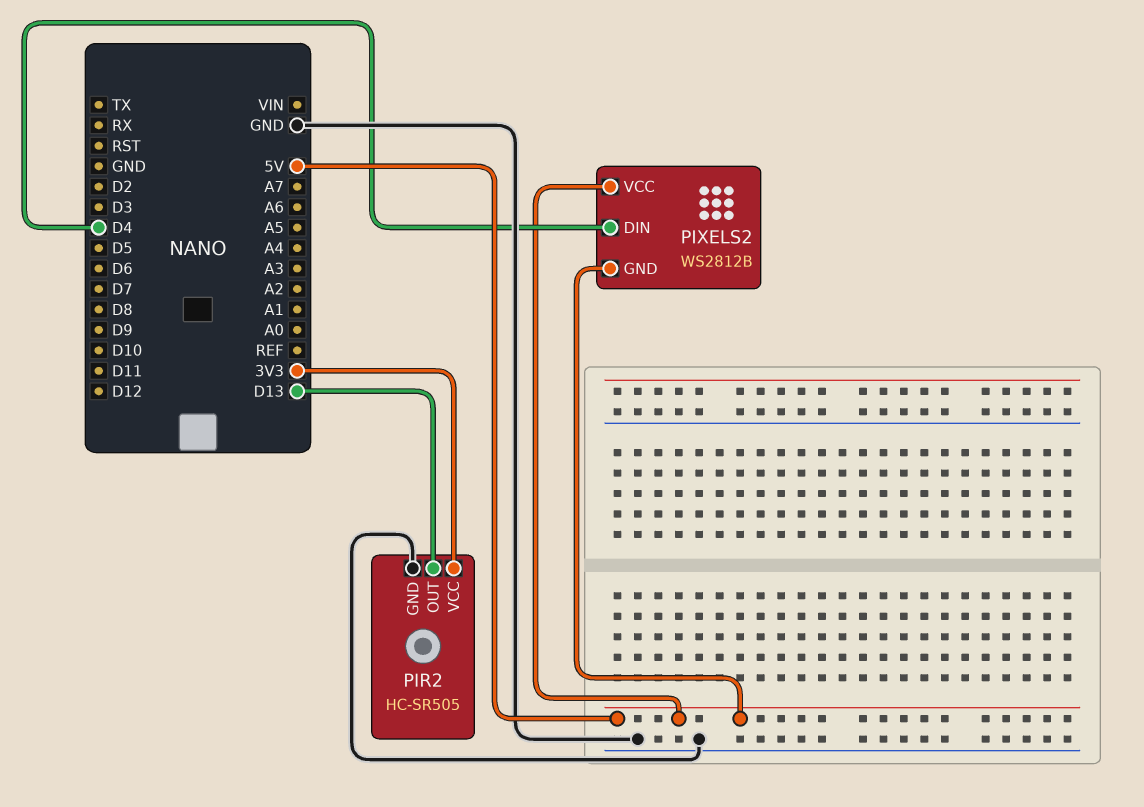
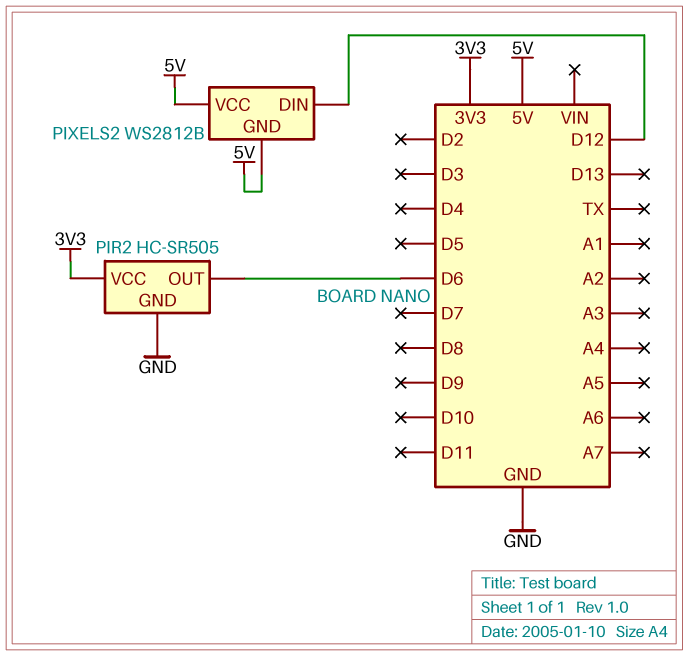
PIR2 pin OUT: D13 -> D6
PIXELS2 pin DIN: D4 -> D12

